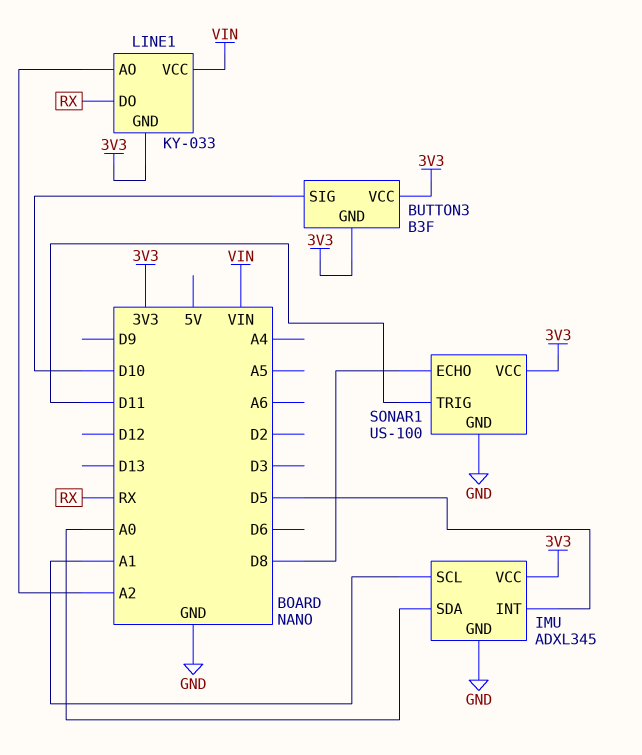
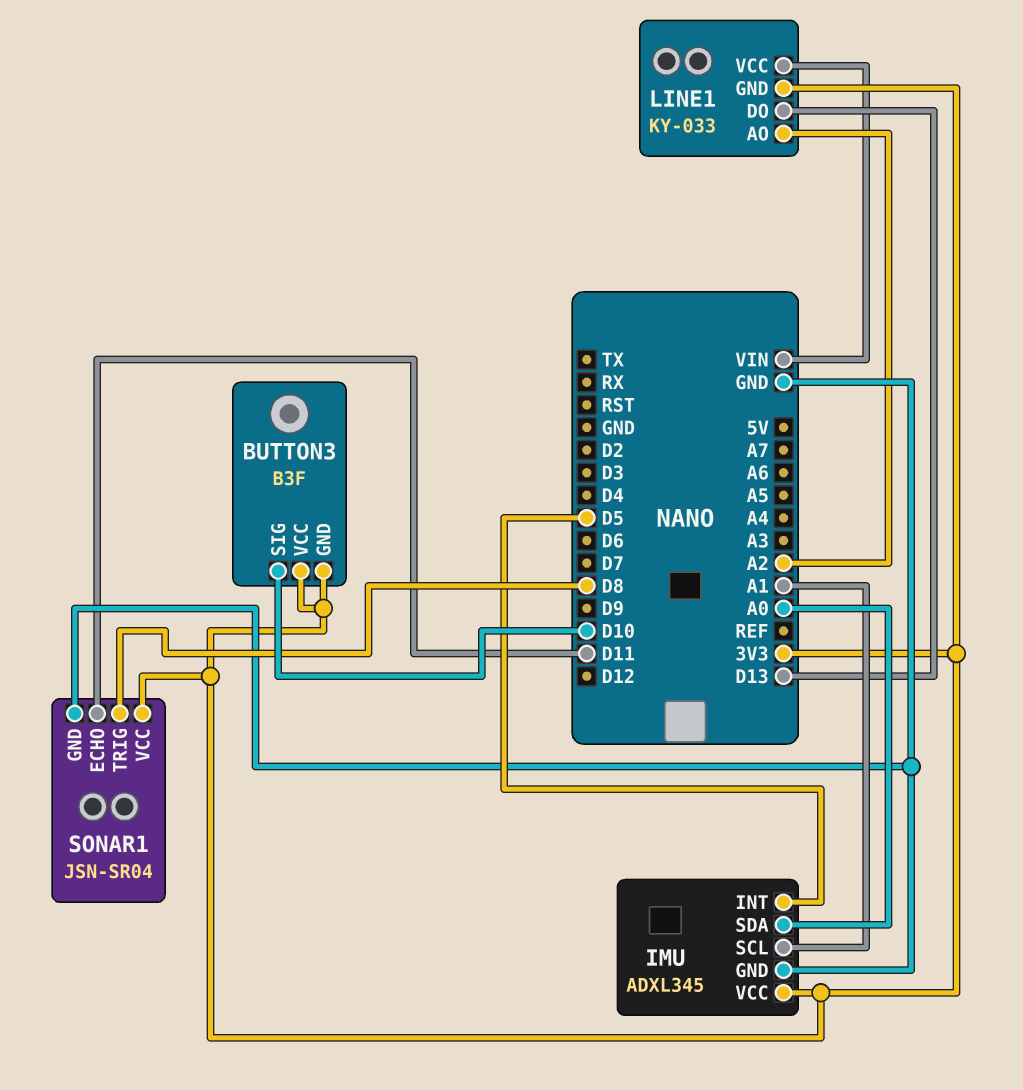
LINE1 pin DO: RX -> D13
SONAR1: US-100 -> JSN-SR04
SONAR1 pin ECHO: D8 -> D11
SONAR1 pin TRIG: D11 -> D8

